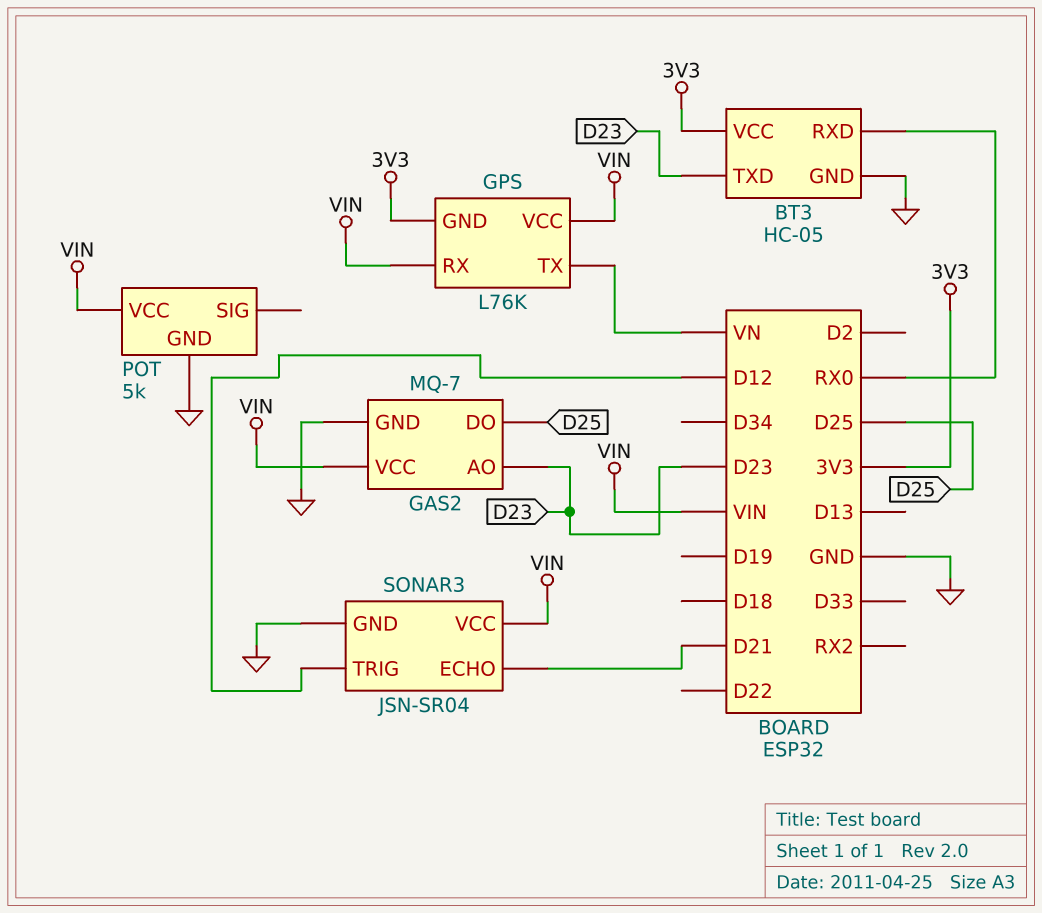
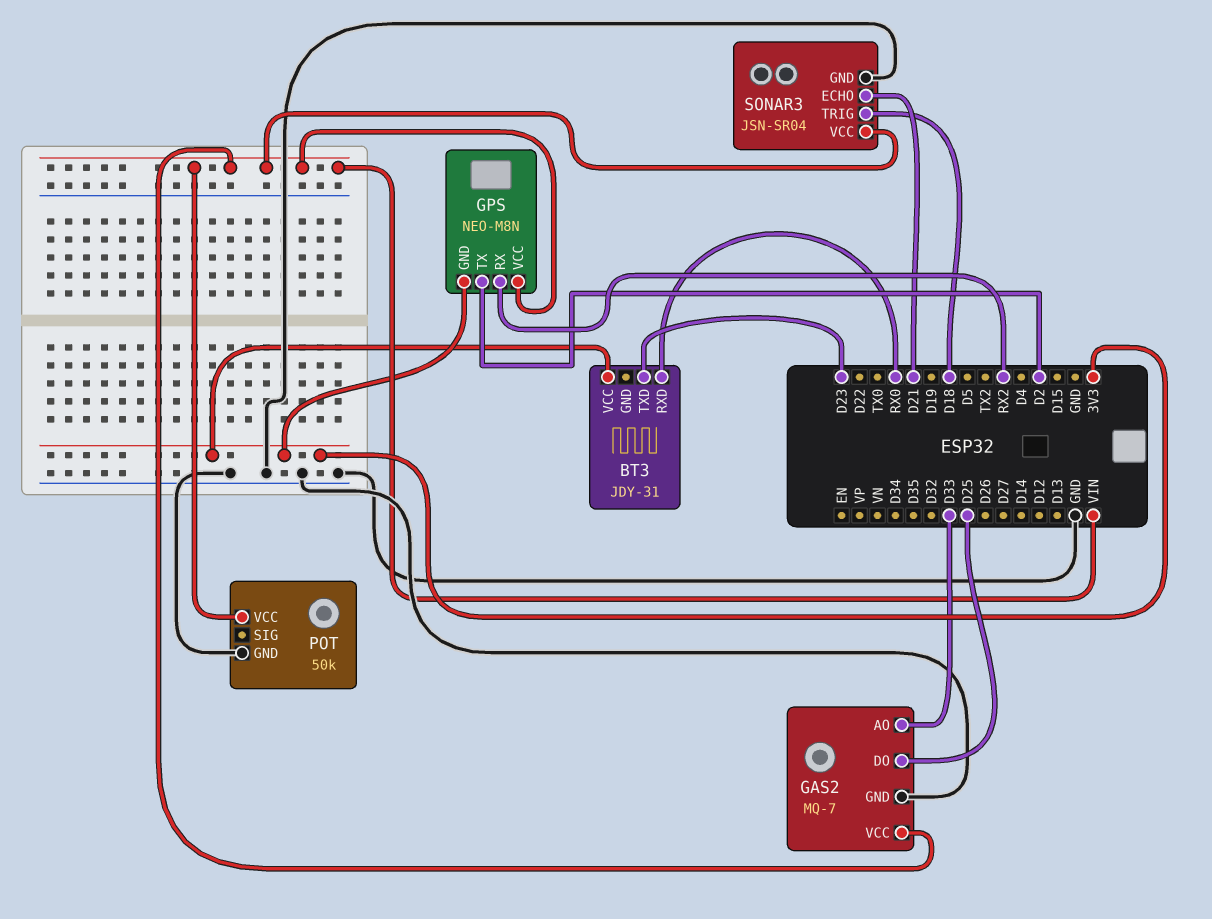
BT3: HC-05 -> JDY-31
BT3 pin GND: GND -> none
GAS2 pin AO: D23 -> D33
GPS: L76K -> NEO-M8N
GPS pin RX: VIN -> RX2
GPS pin TX: VN -> D2
POT: 5k -> 50k
SONAR3 pin TRIG: D12 -> D18

